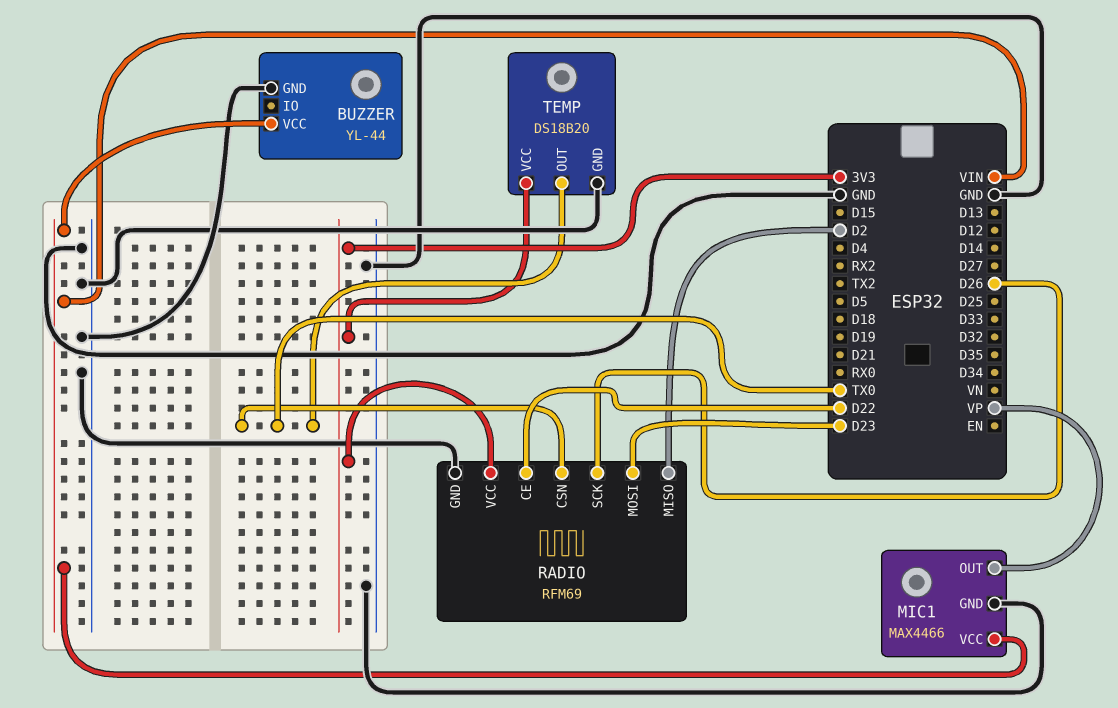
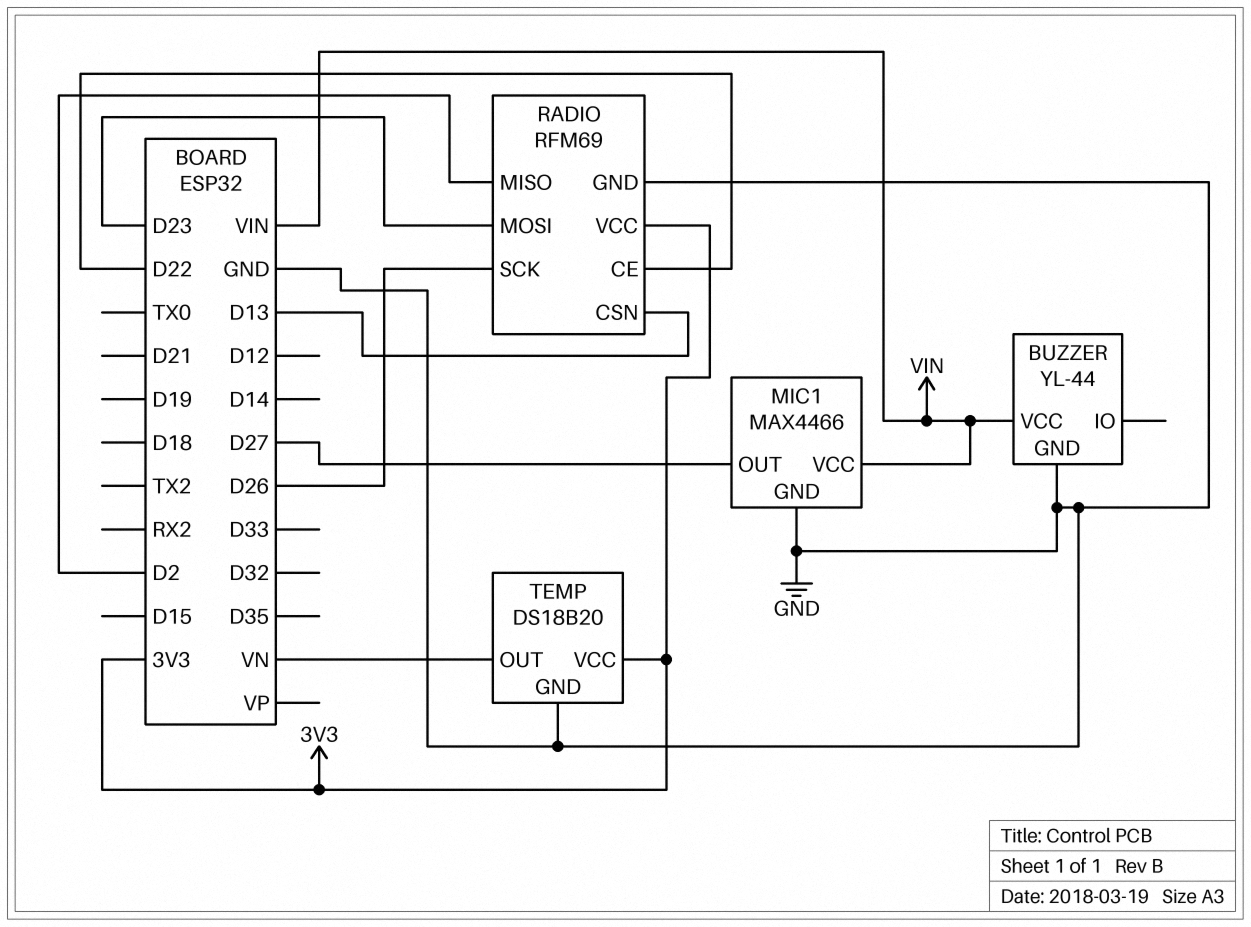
MIC1 pin OUT: VP -> D27
RADIO pin CSN: TX0 -> D13
TEMP pin OUT: TX0 -> VN

